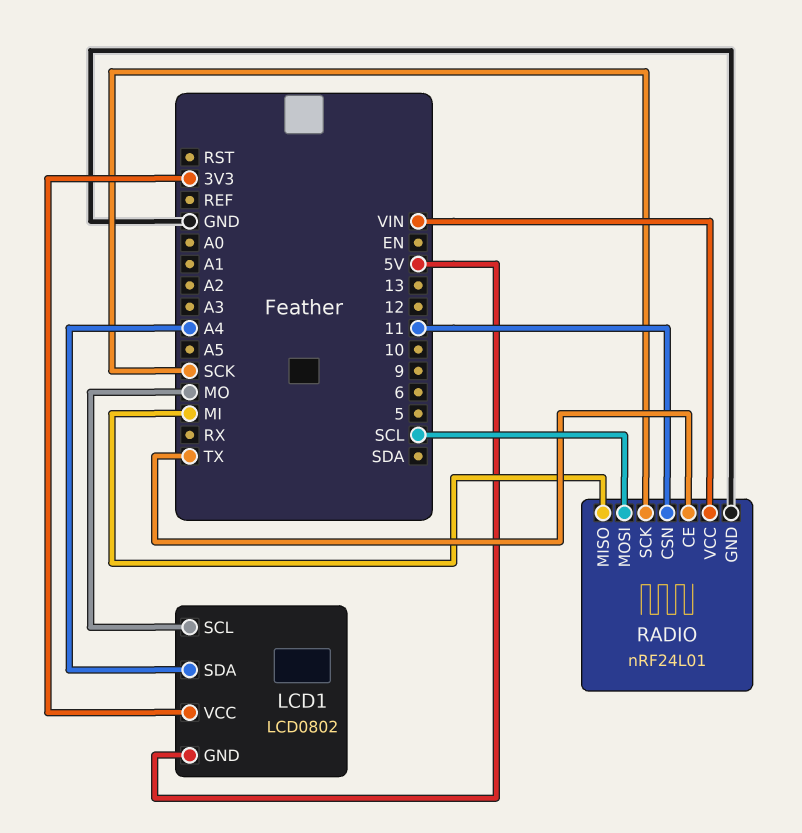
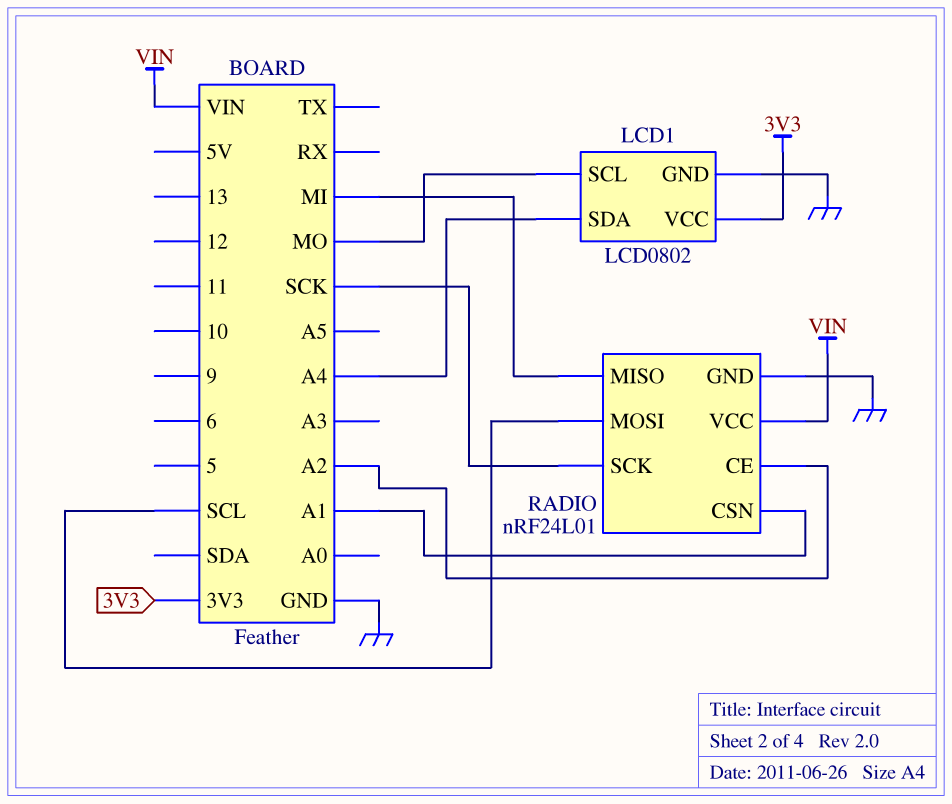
LCD1 pin GND: 5V -> GND
RADIO pin CE: TX -> A2
RADIO pin CSN: 11 -> A1

